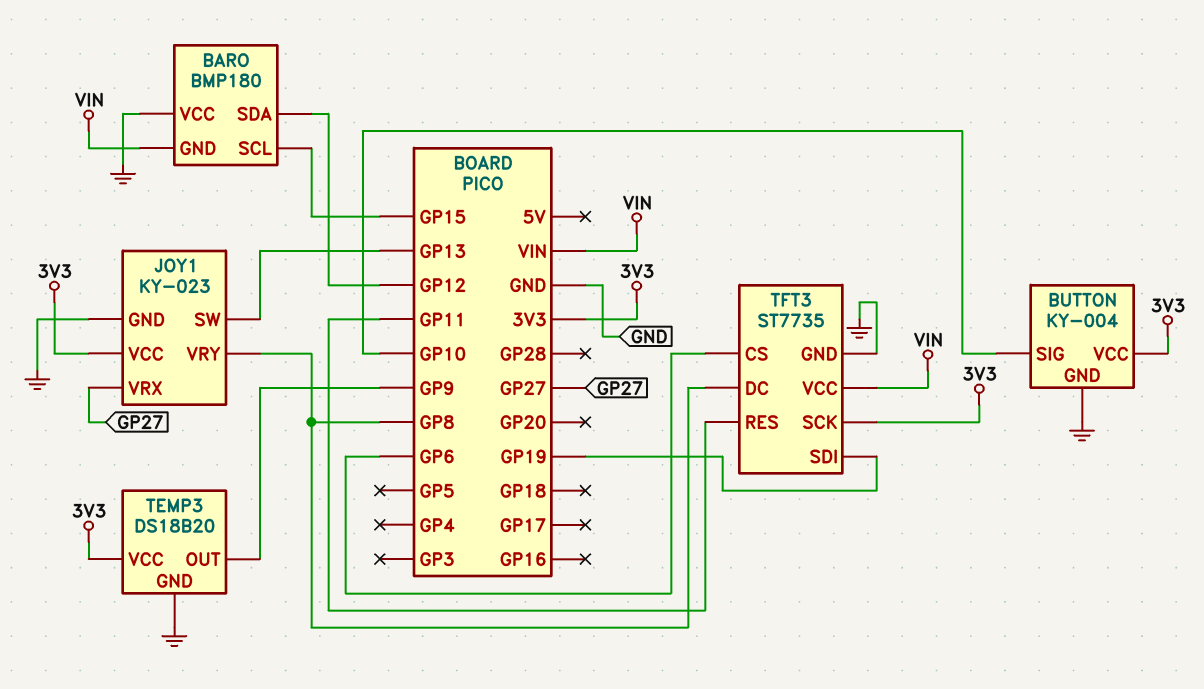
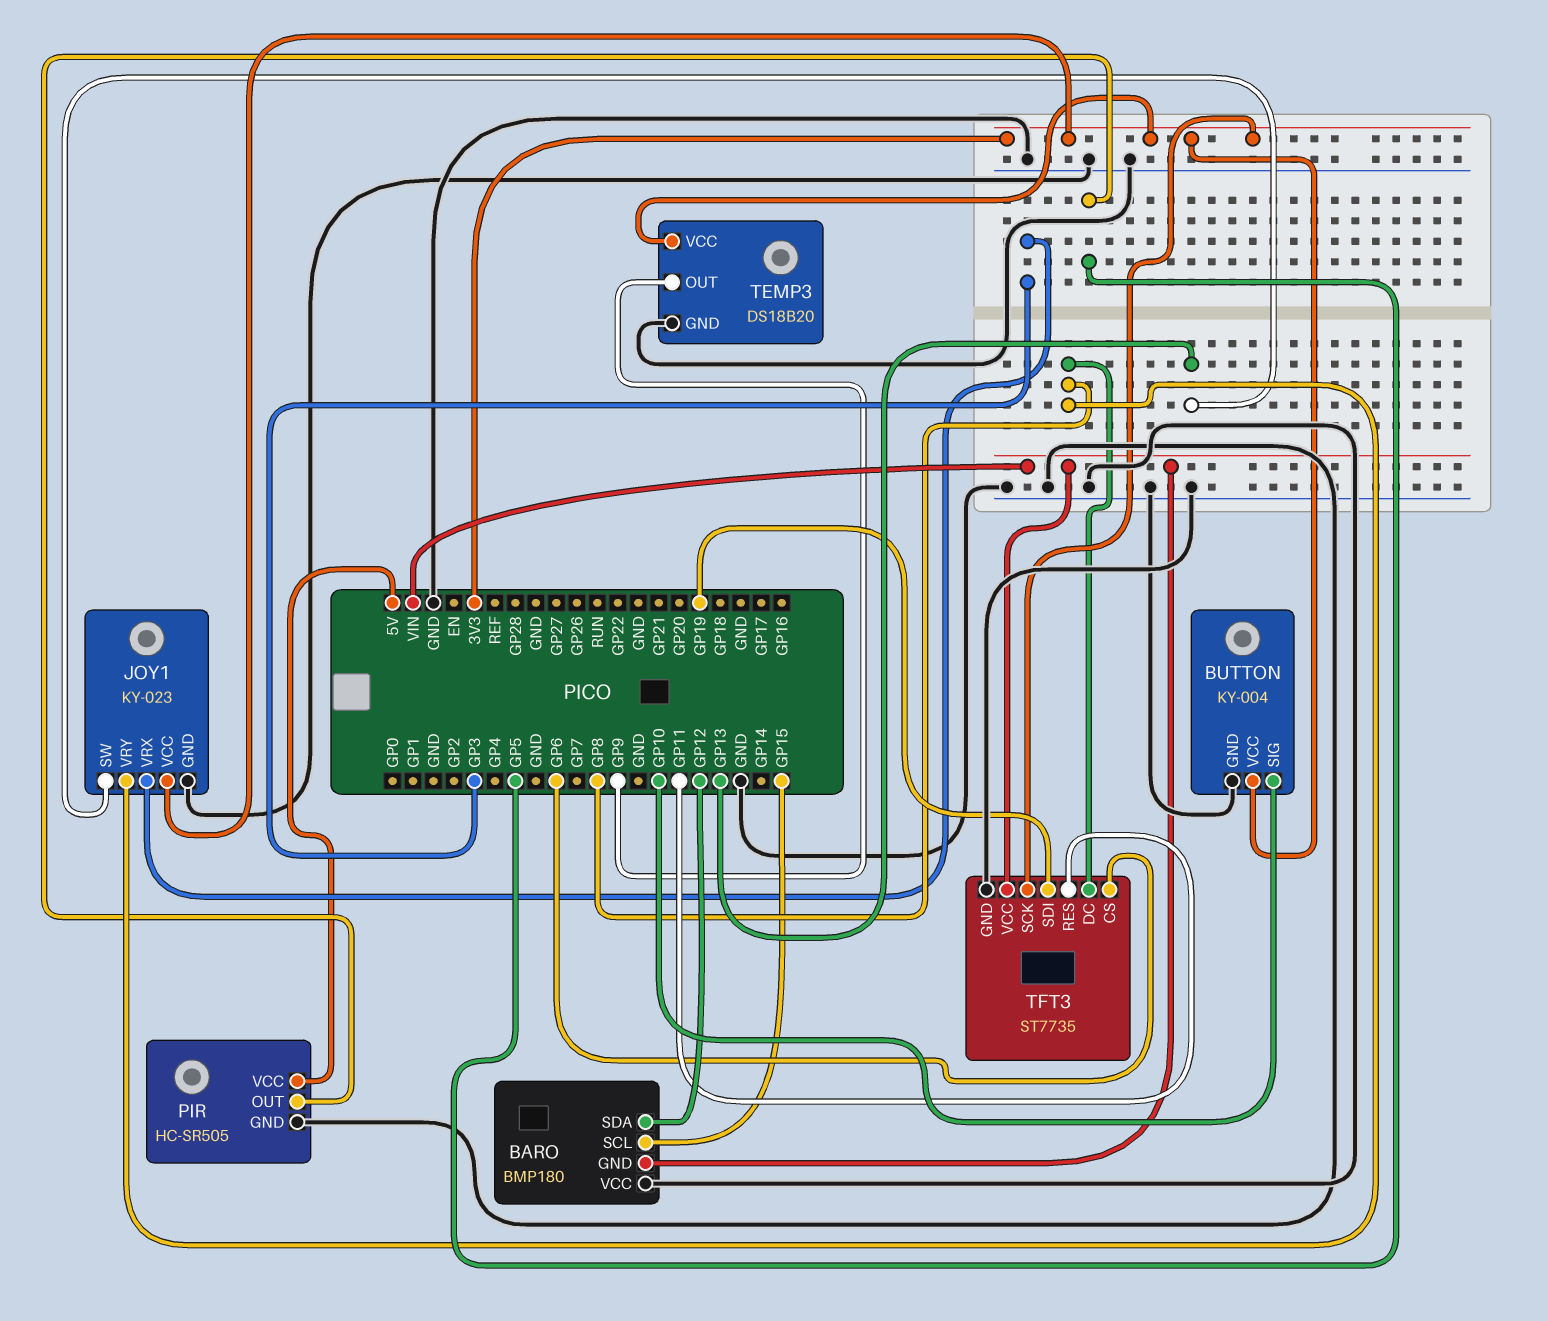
JOY1 pin VRX: GP27 -> GP3
PIR: none -> HC-SR505
PIR pin GND: none -> GND
PIR pin OUT: none -> GP5
PIR pin VCC: none -> 5V

